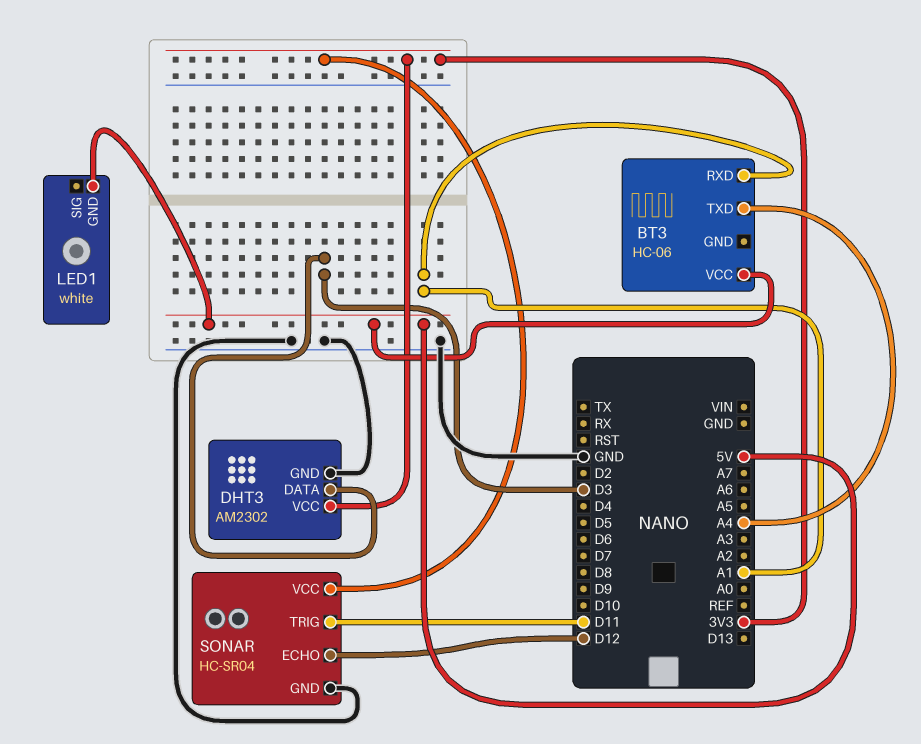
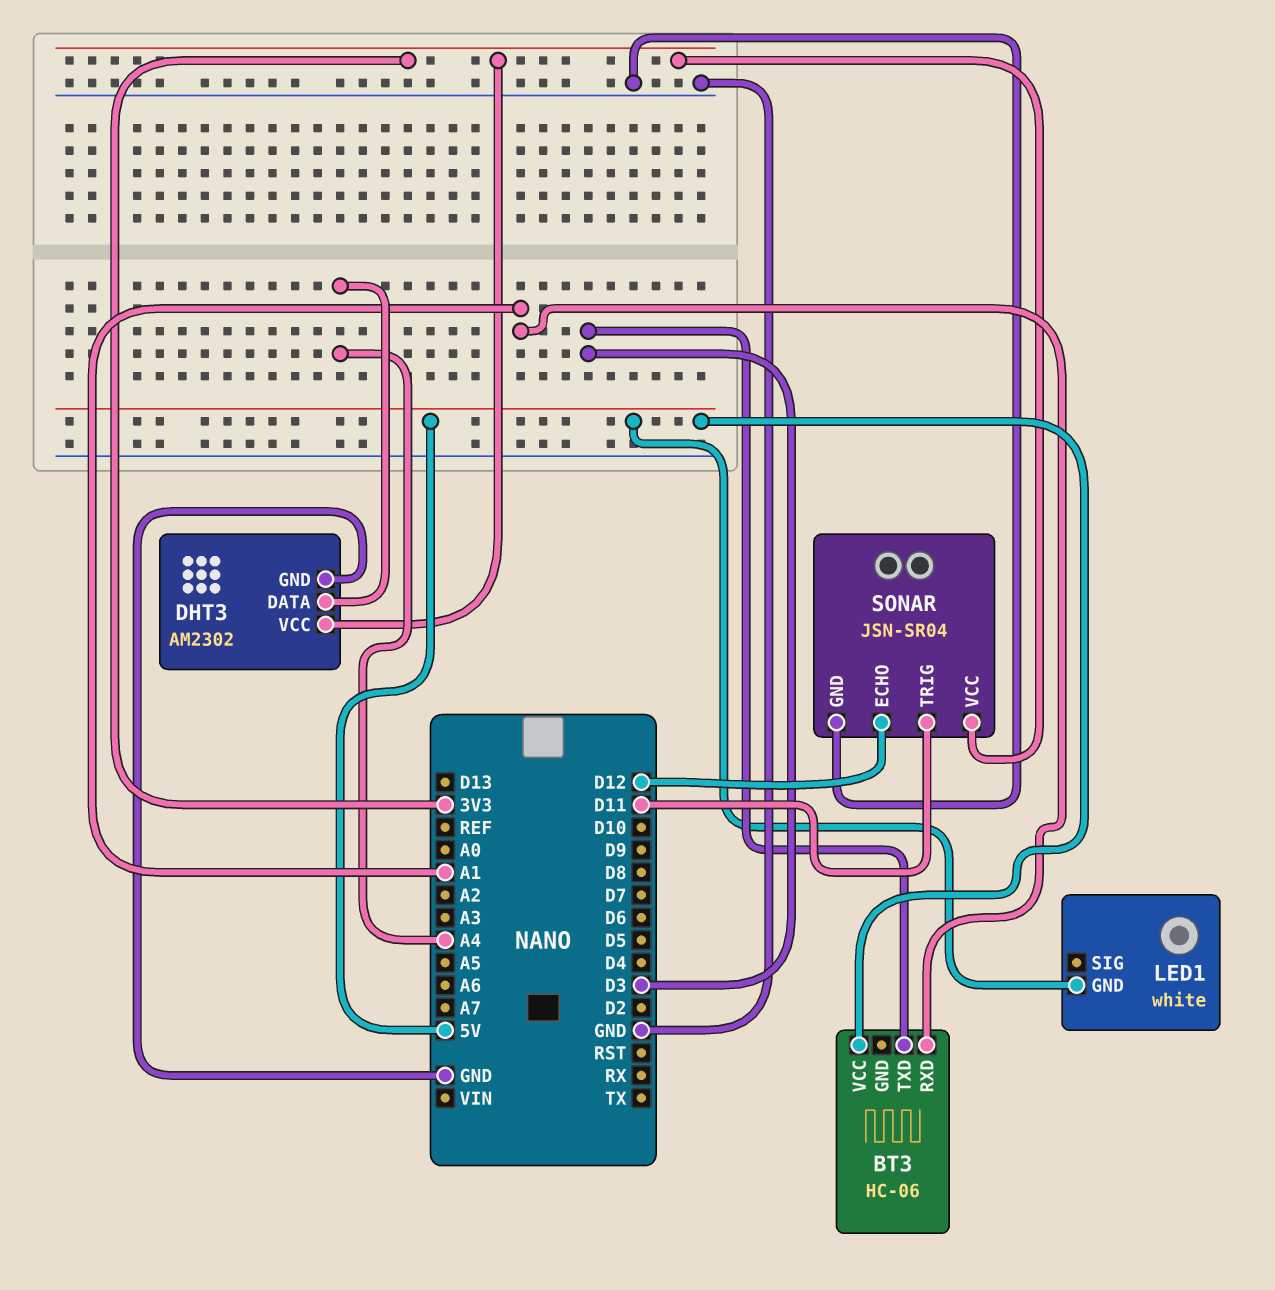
BT3 pin TXD: A4 -> D3
DHT3 pin DATA: D3 -> A4
SONAR: HC-SR04 -> JSN-SR04

